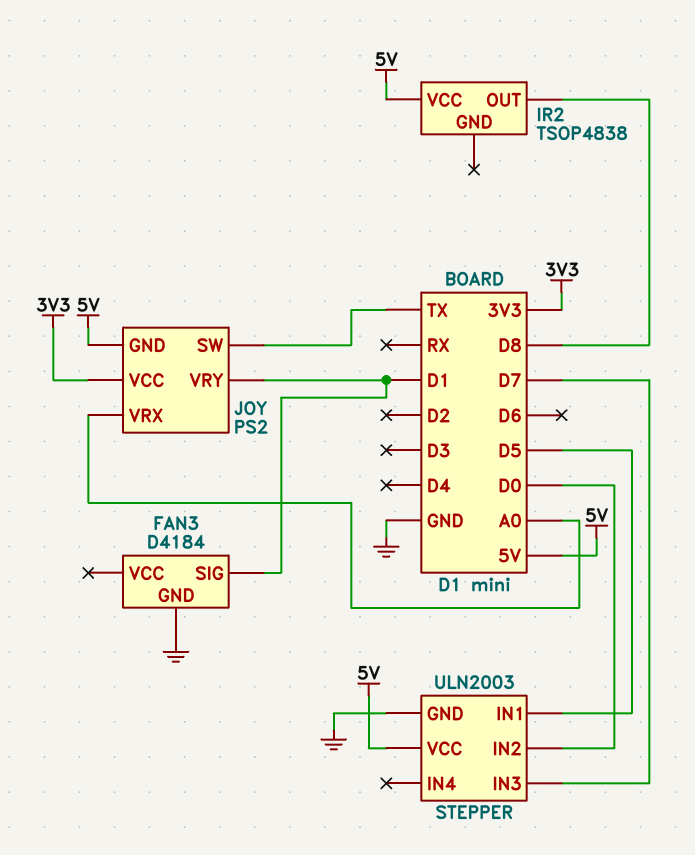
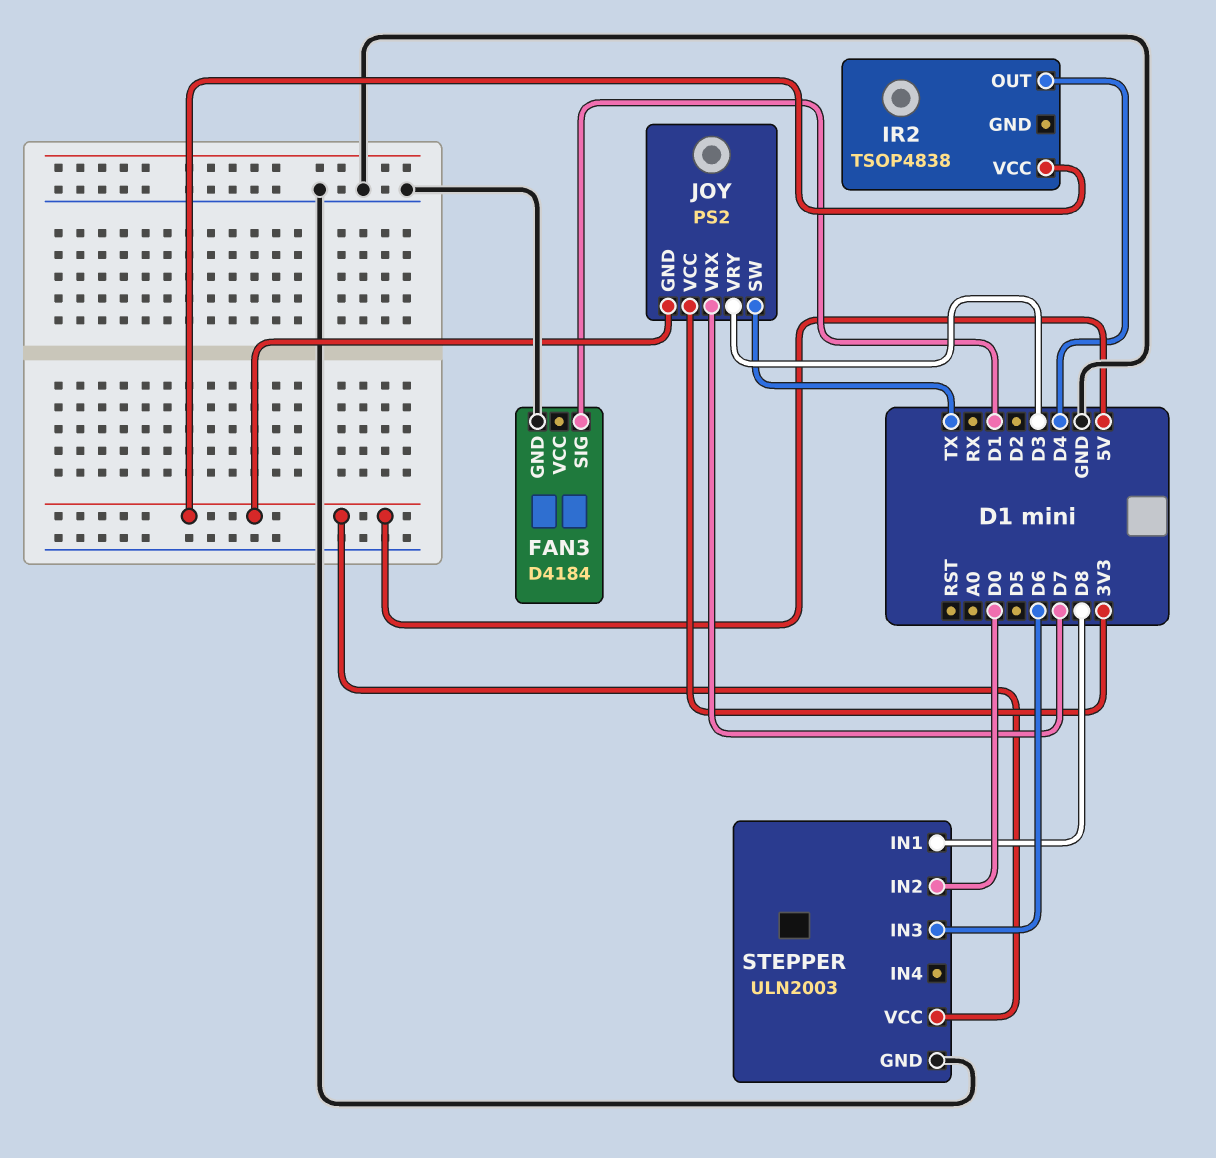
IR2 pin OUT: D8 -> D4
JOY pin VRX: A0 -> D7
JOY pin VRY: D1 -> D3
STEPPER pin IN1: D5 -> D8
STEPPER pin IN3: D7 -> D6

